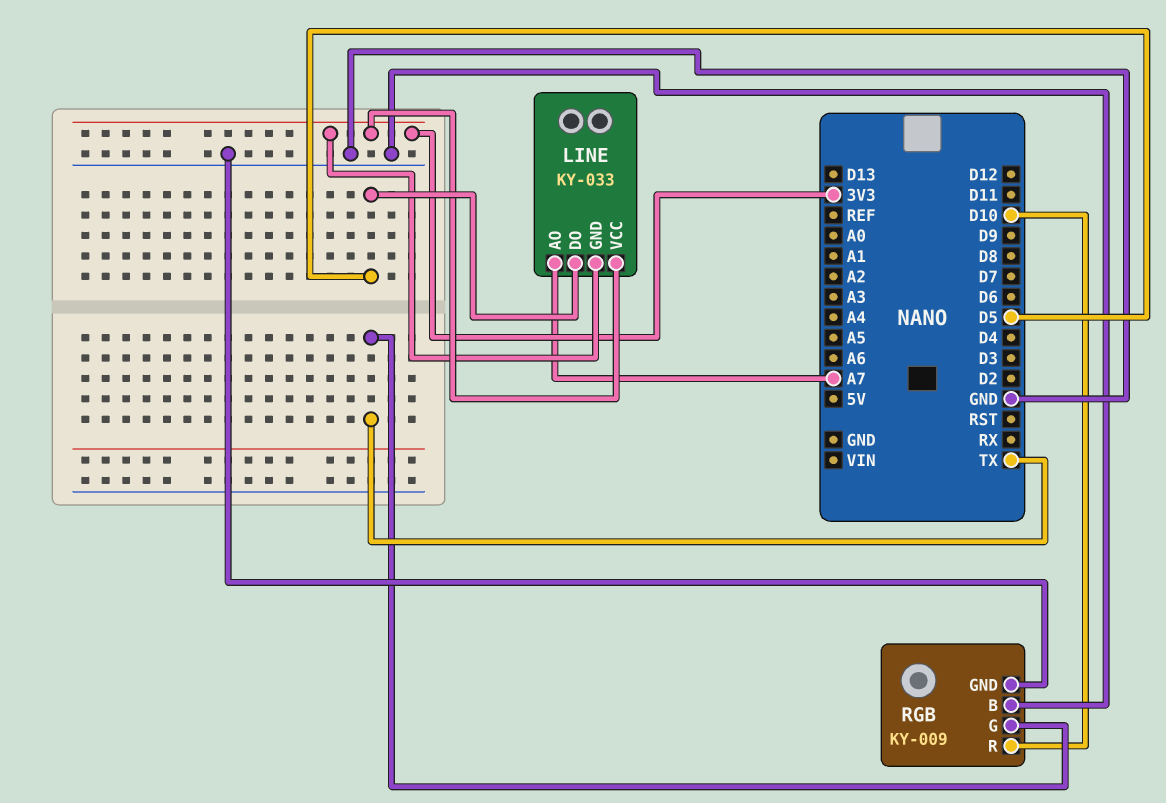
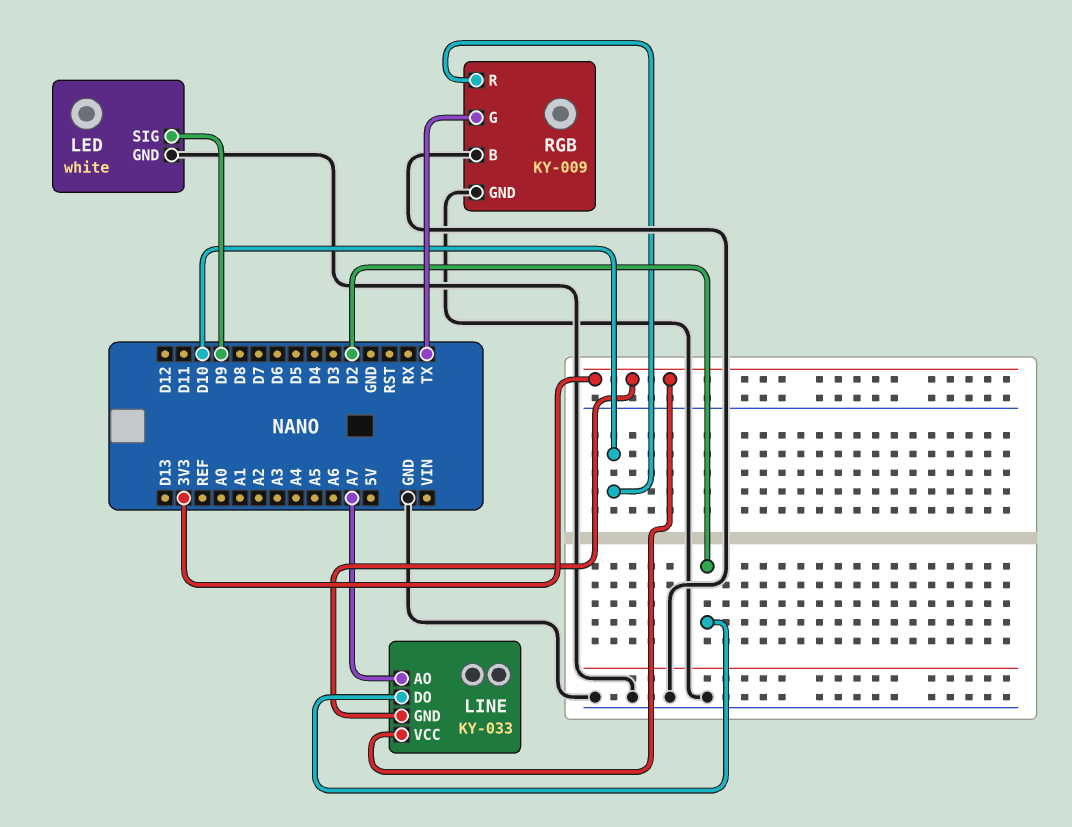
LED: none -> white
LED pin GND: none -> GND
LED pin SIG: none -> D9
LINE pin DO: D5 -> D2

